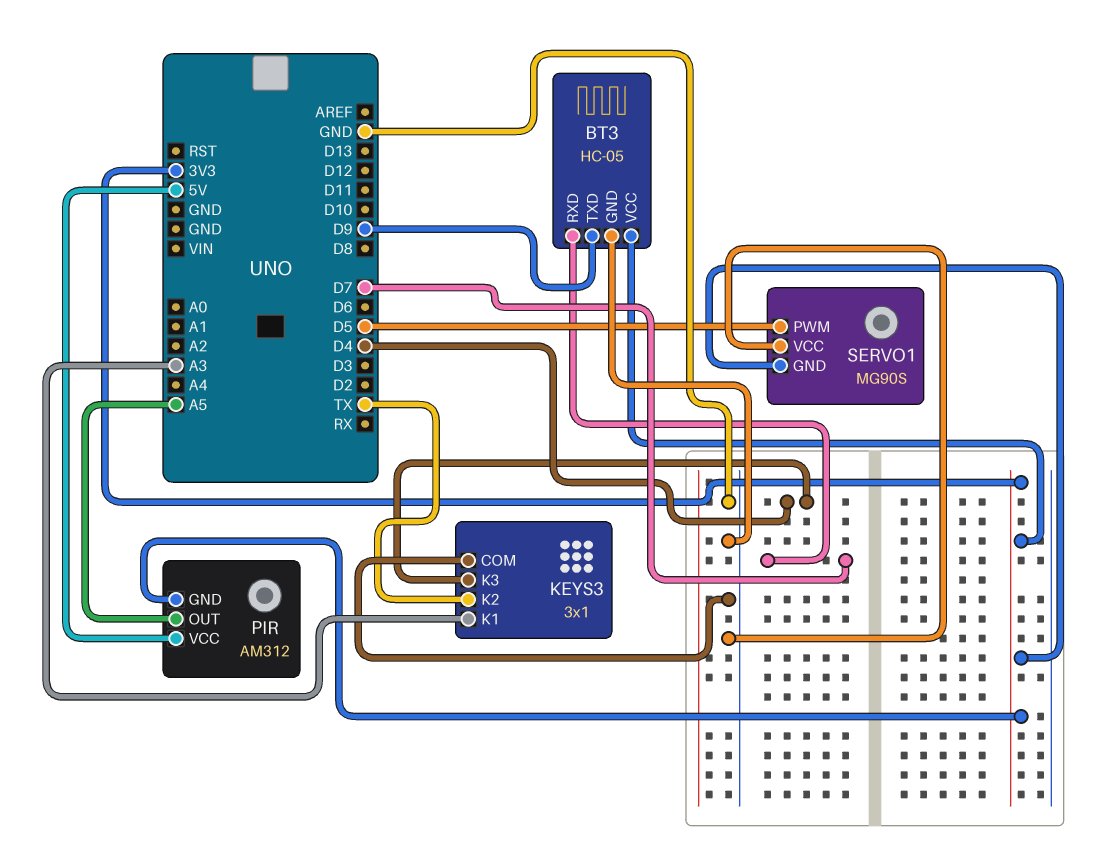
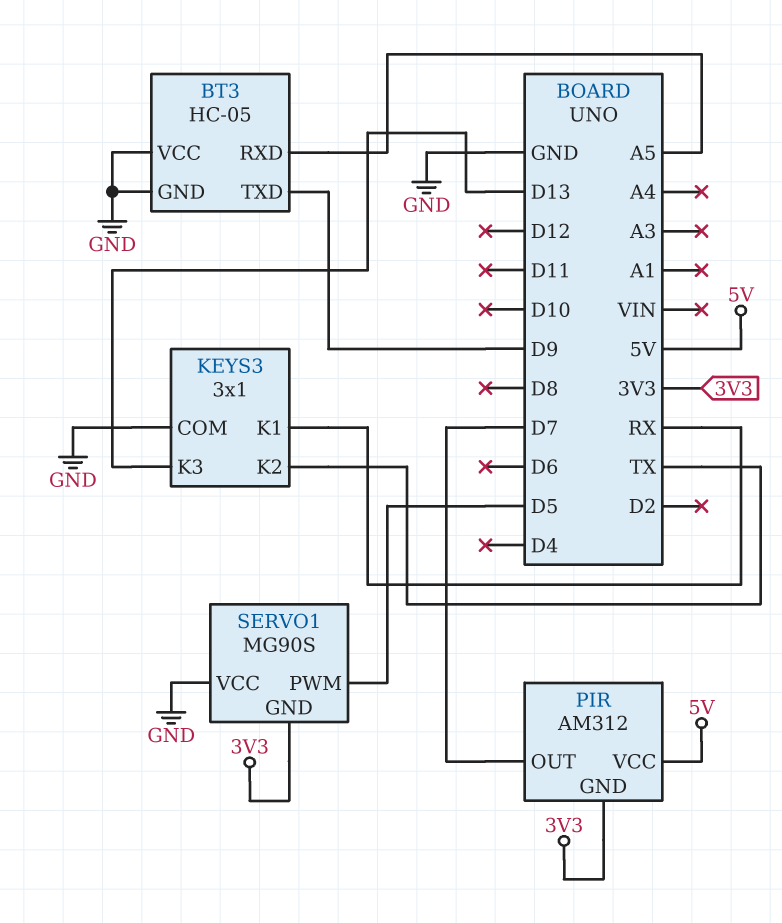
BT3 pin RXD: D7 -> A5
BT3 pin VCC: 3V3 -> GND
KEYS3 pin K1: A3 -> RX
KEYS3 pin K3: D4 -> D13
PIR pin OUT: A5 -> D7

